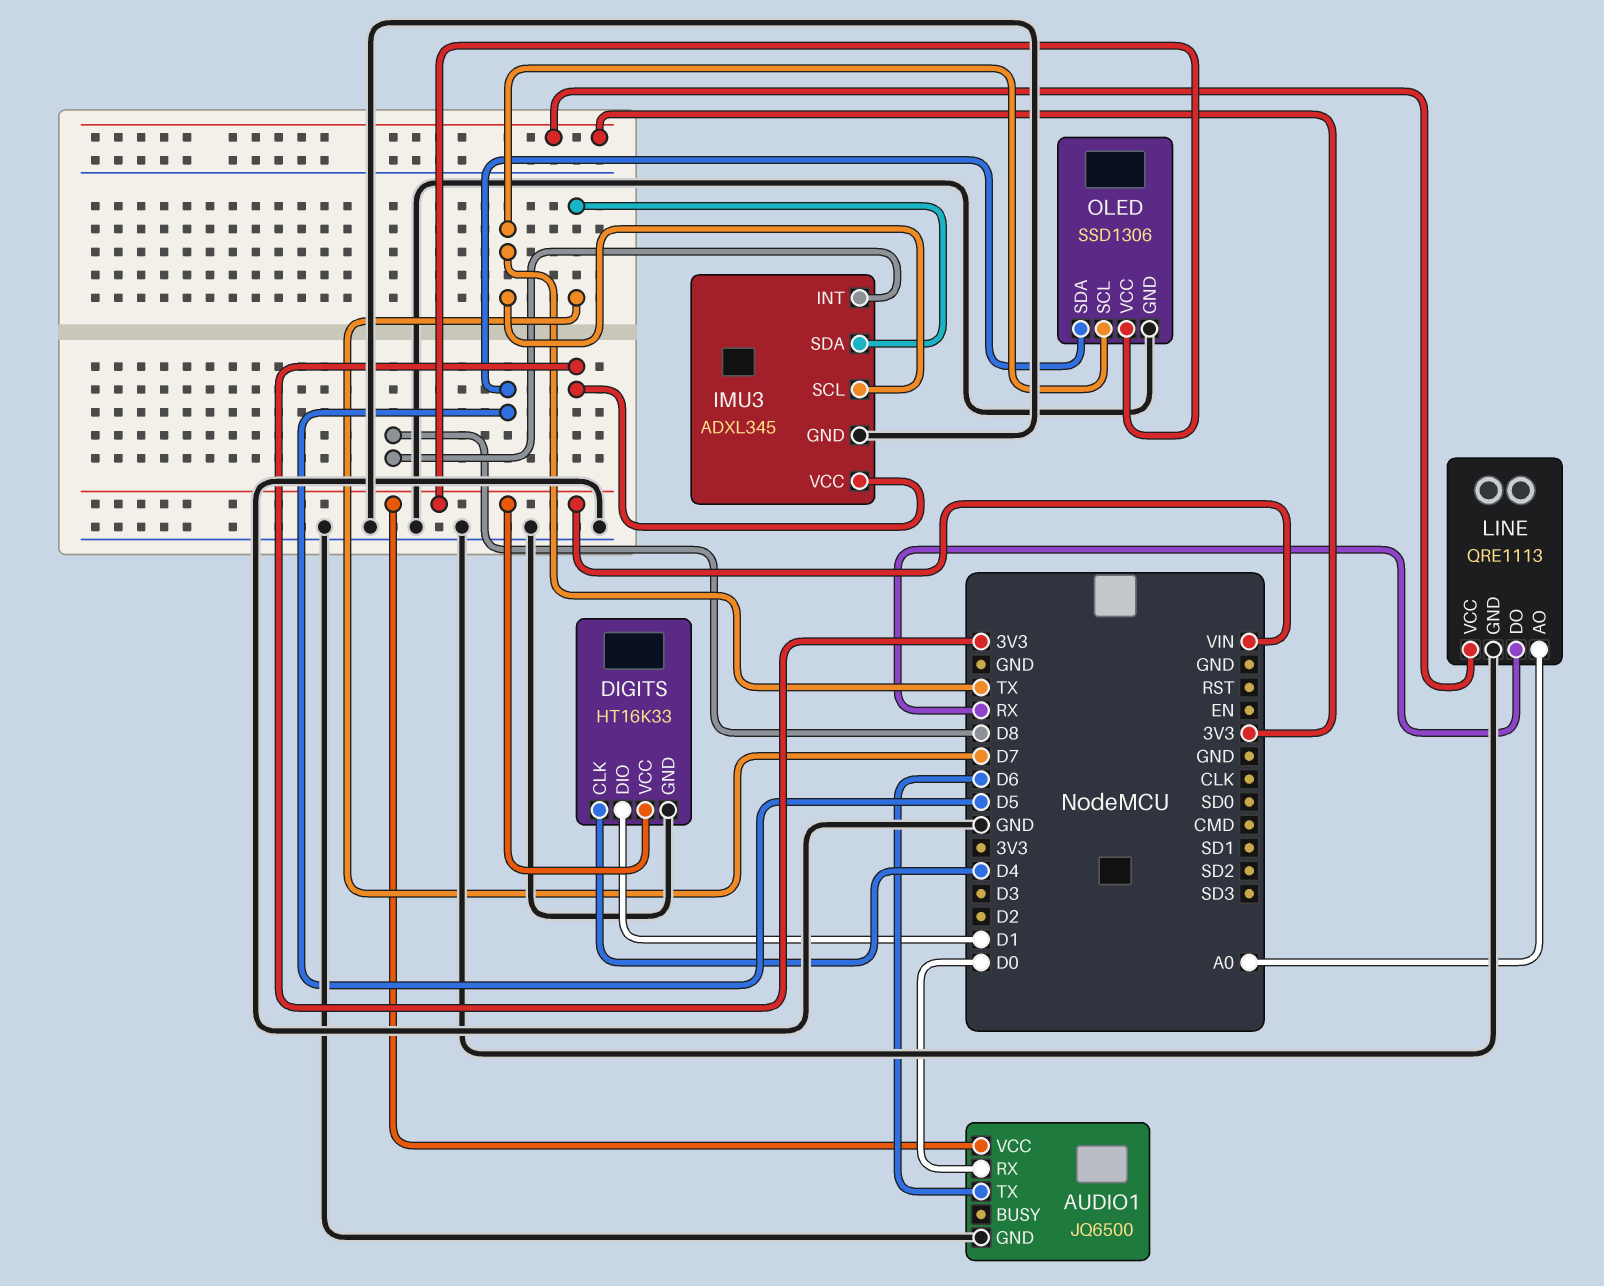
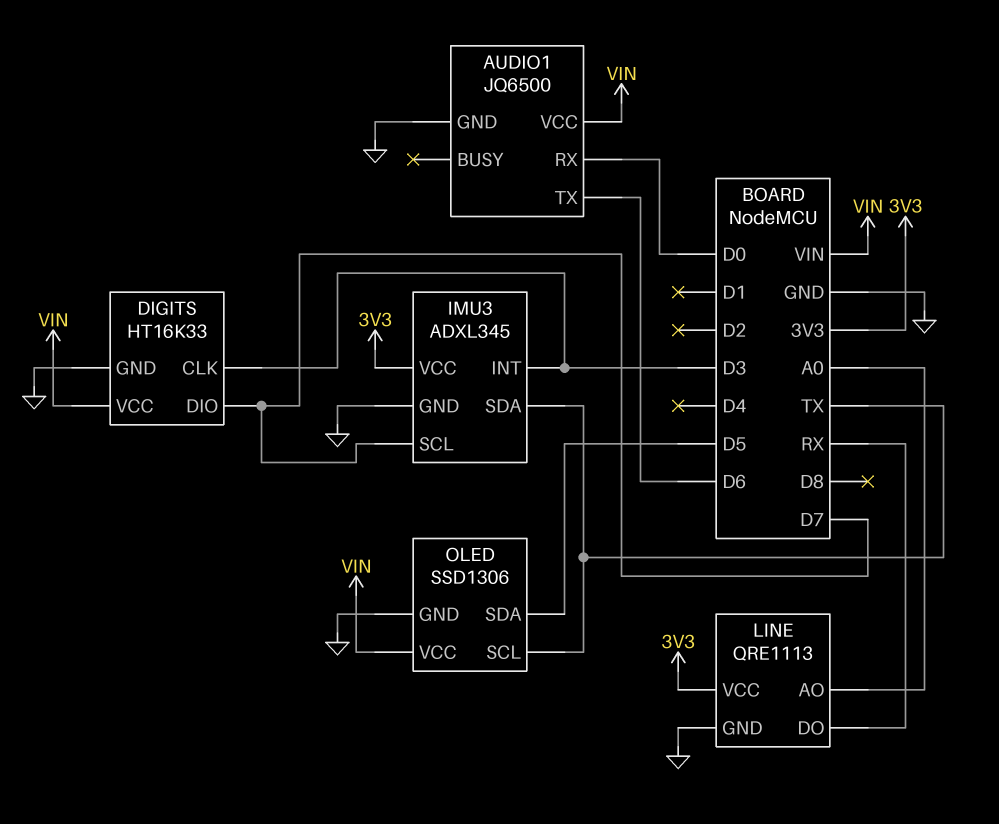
DIGITS pin CLK: D4 -> D3
DIGITS pin DIO: D1 -> D7
IMU3 pin INT: D8 -> D3
IMU3 pin SCL: TX -> D7
IMU3 pin SDA: D7 -> TX

